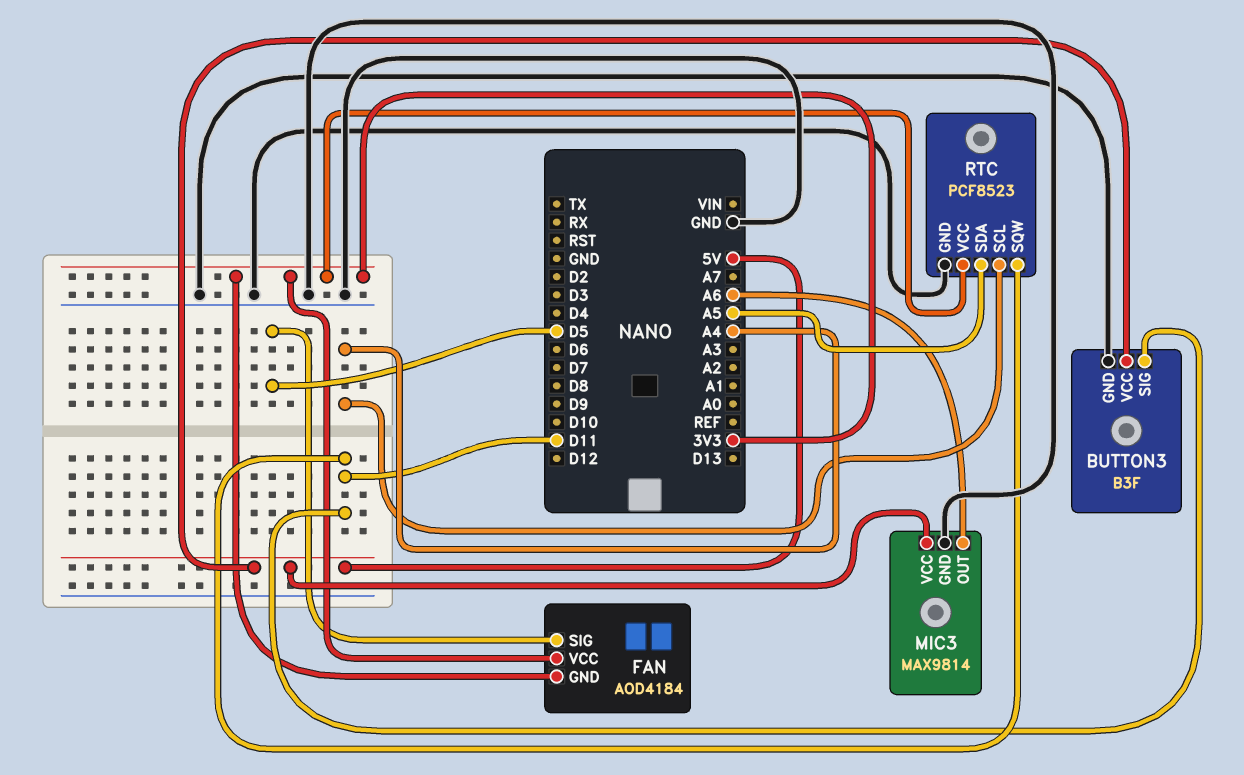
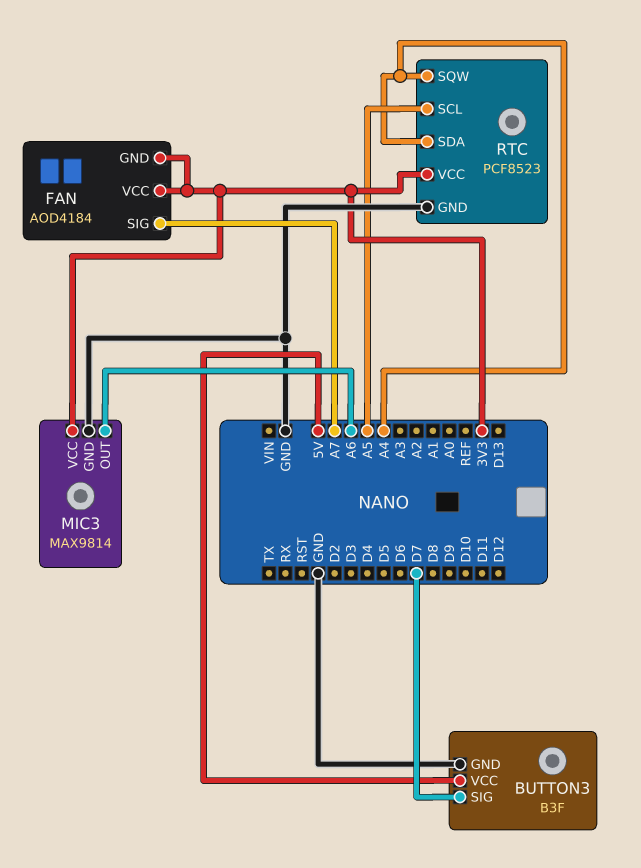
BUTTON3 pin SIG: D11 -> D7
FAN pin SIG: D5 -> A7
MIC3 pin VCC: 5V -> 3V3
RTC pin SCL: A4 -> A5
RTC pin SDA: A5 -> A4
RTC pin SQW: D11 -> A4

